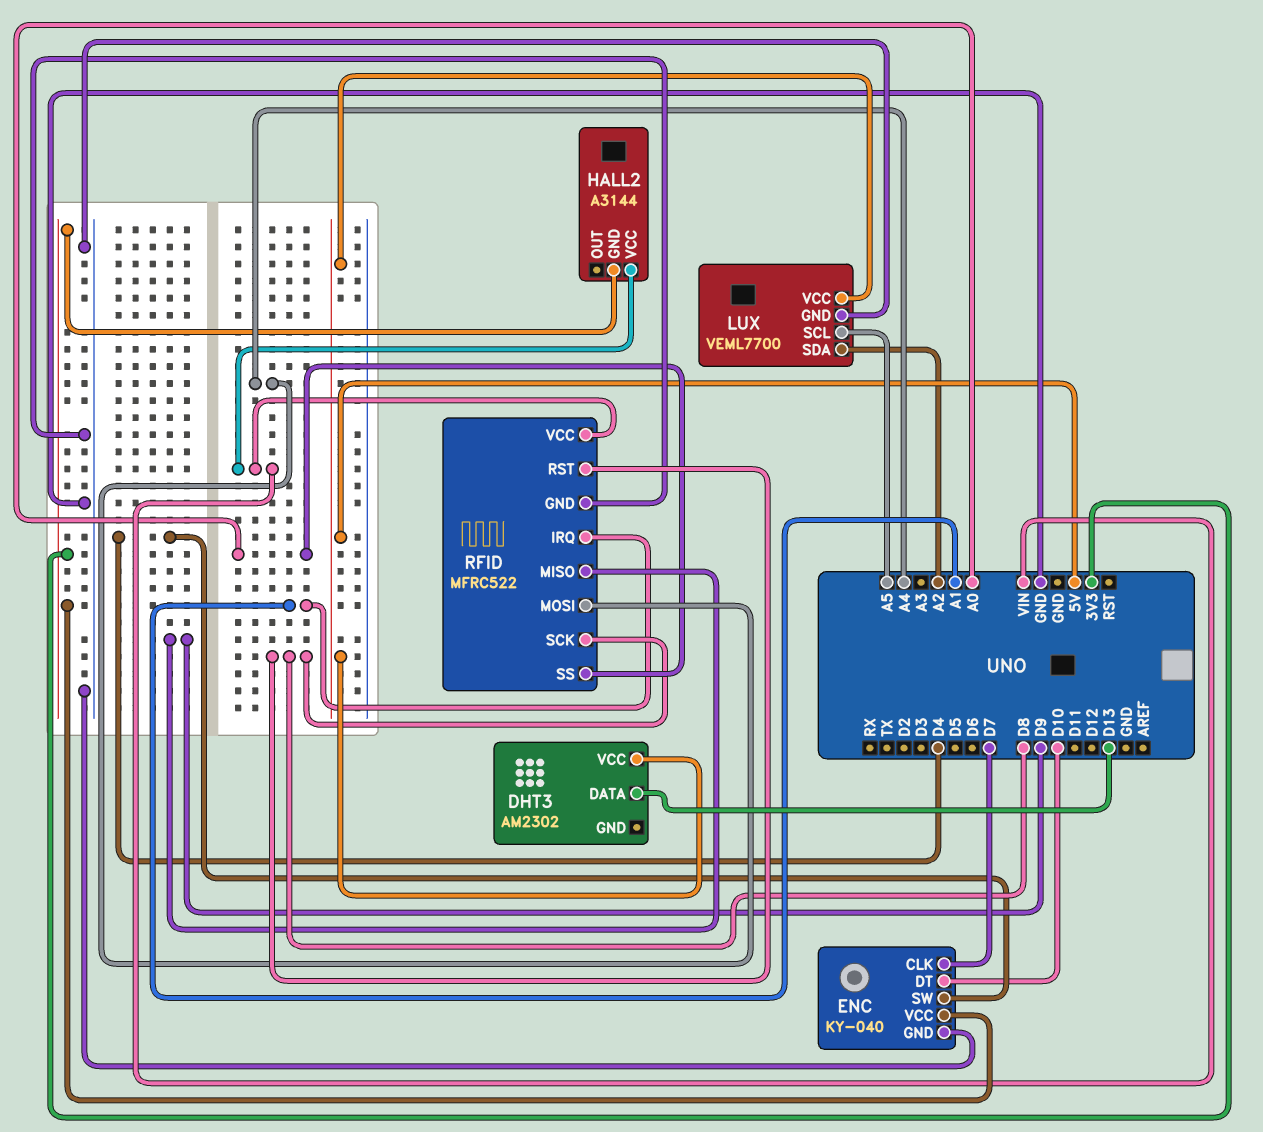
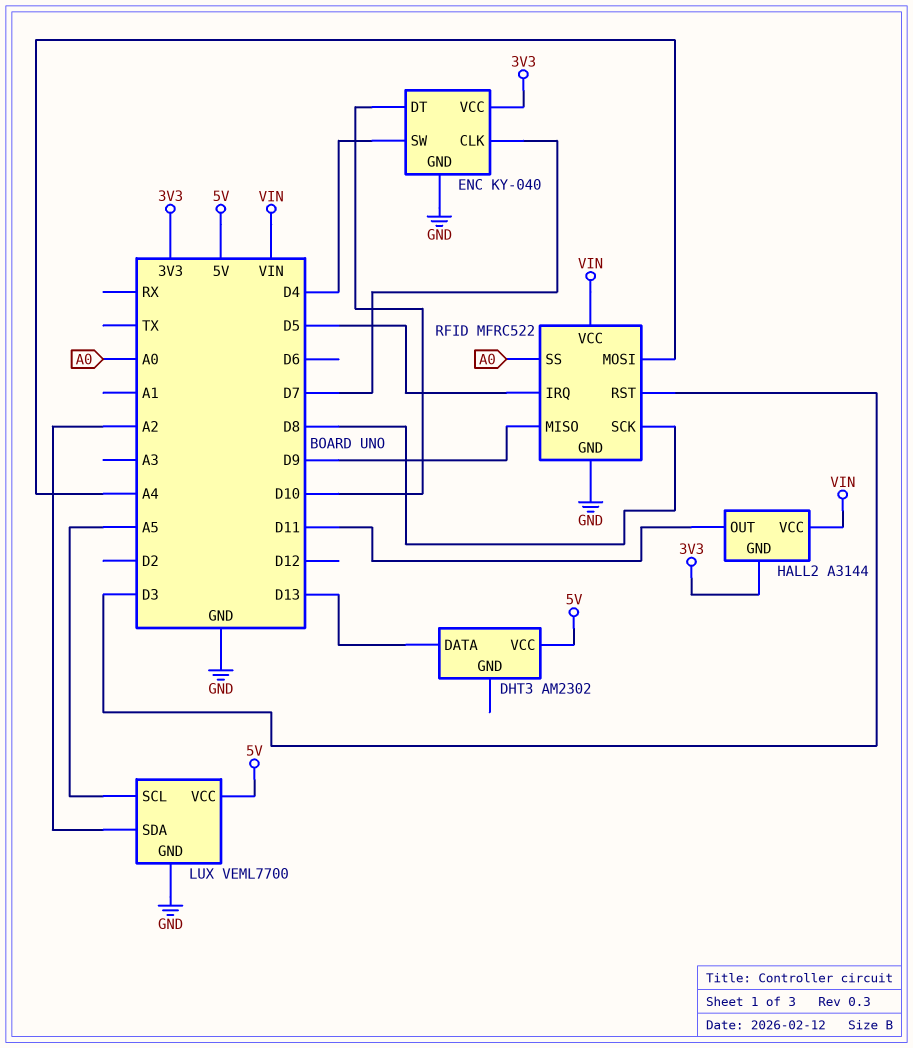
HALL2 pin OUT: none -> D11
RFID pin IRQ: A1 -> D5
RFID pin RST: D8 -> D3

